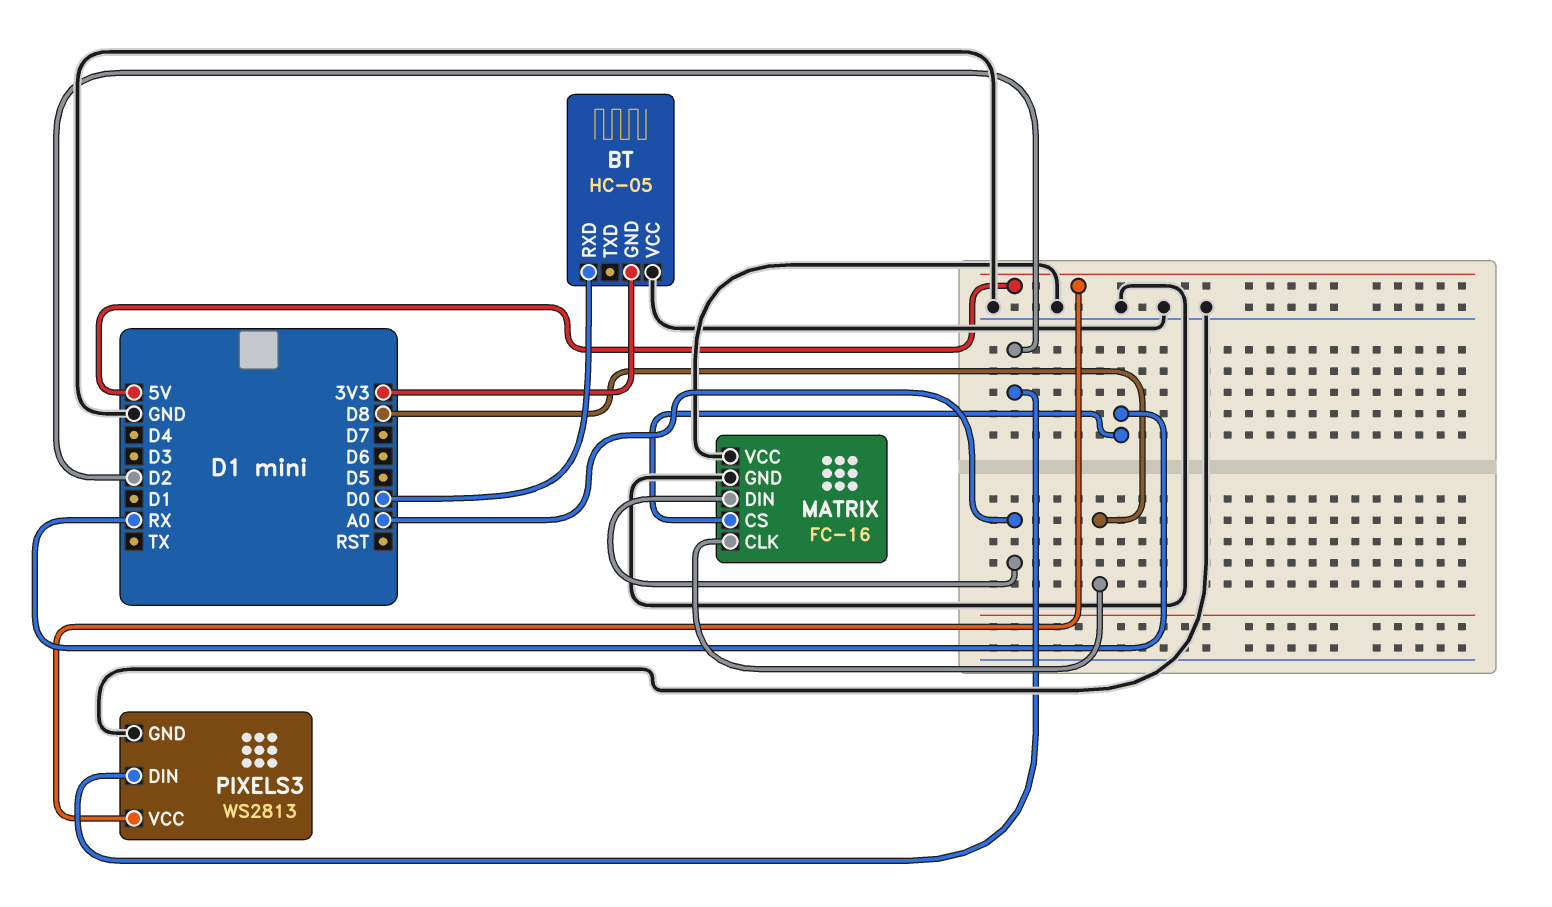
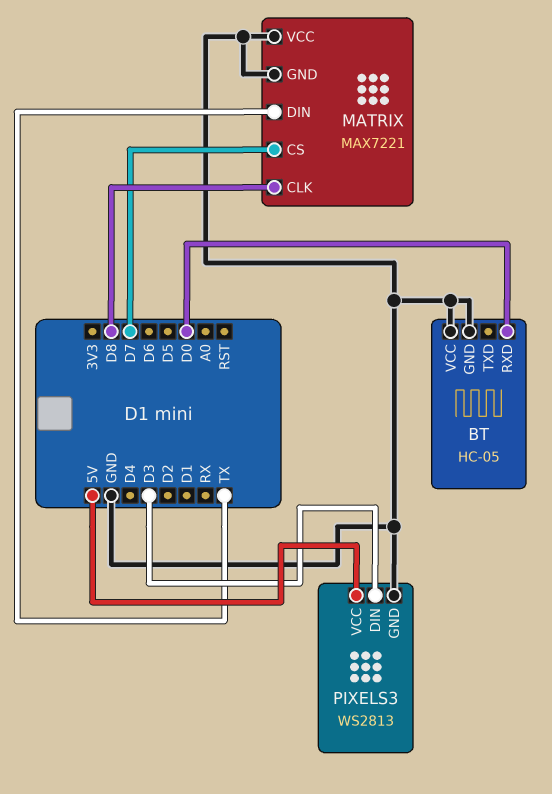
BT pin GND: 3V3 -> GND
MATRIX: FC-16 -> MAX7221
MATRIX pin CS: RX -> D7
MATRIX pin DIN: A0 -> TX
PIXELS3 pin DIN: D2 -> D3

